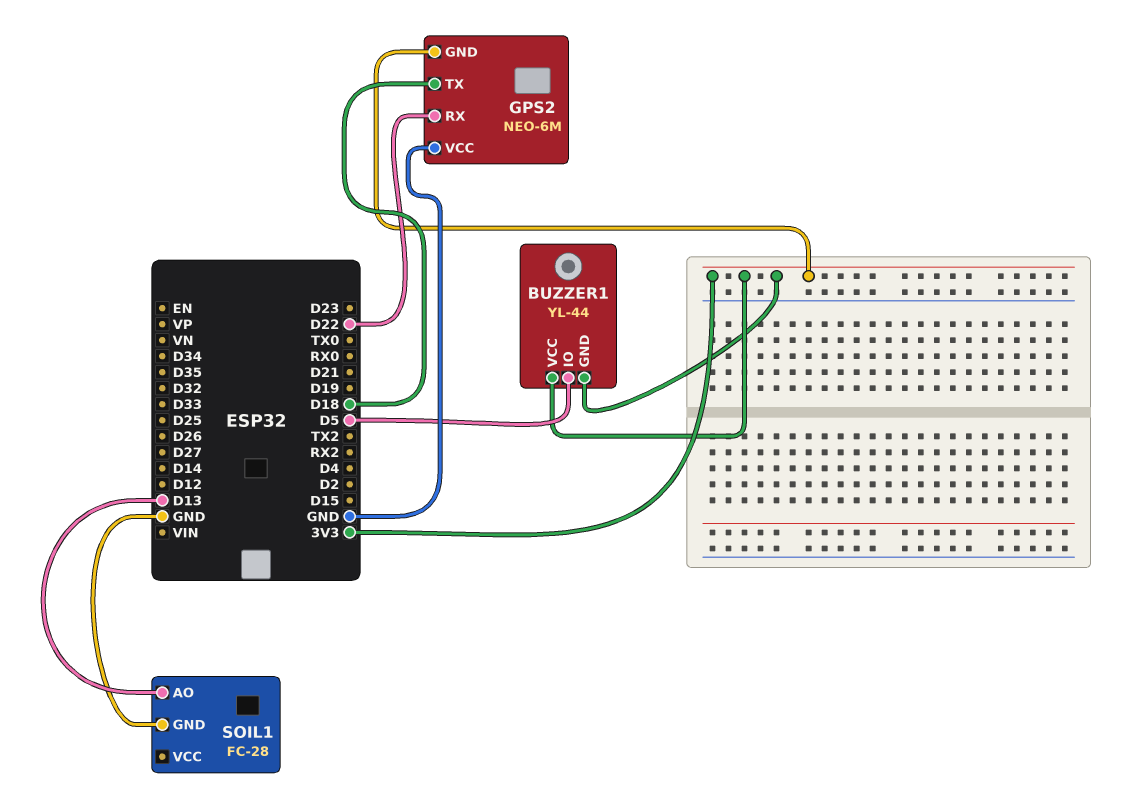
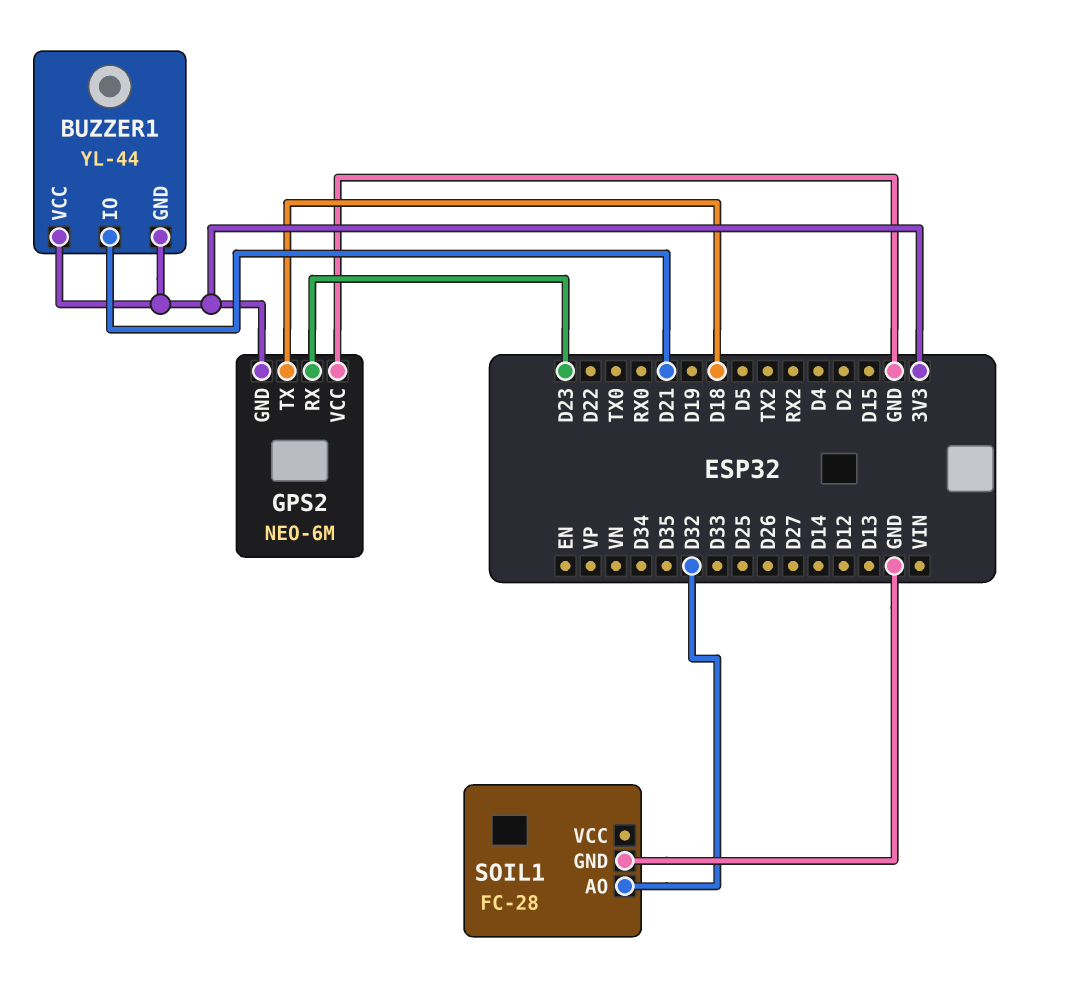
BUZZER1 pin IO: D5 -> D21
GPS2 pin RX: D22 -> D23
SOIL1 pin AO: D13 -> D32

